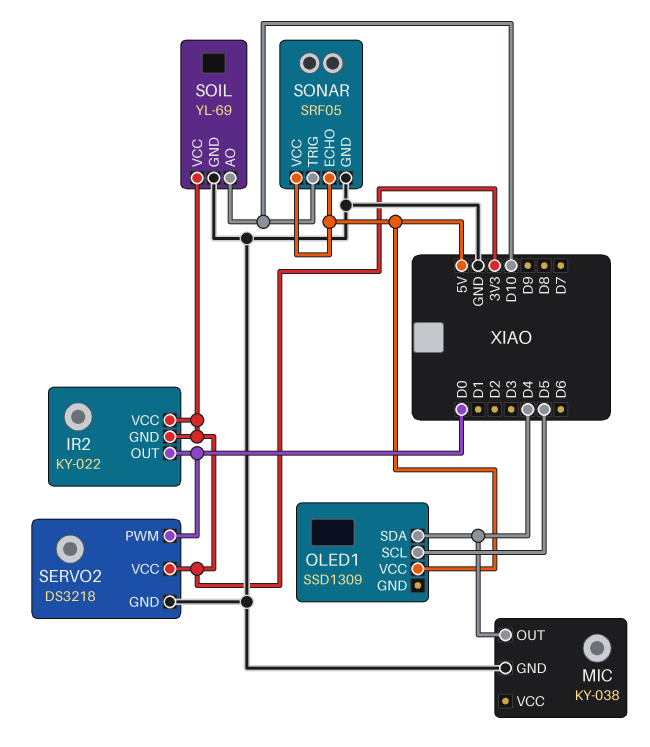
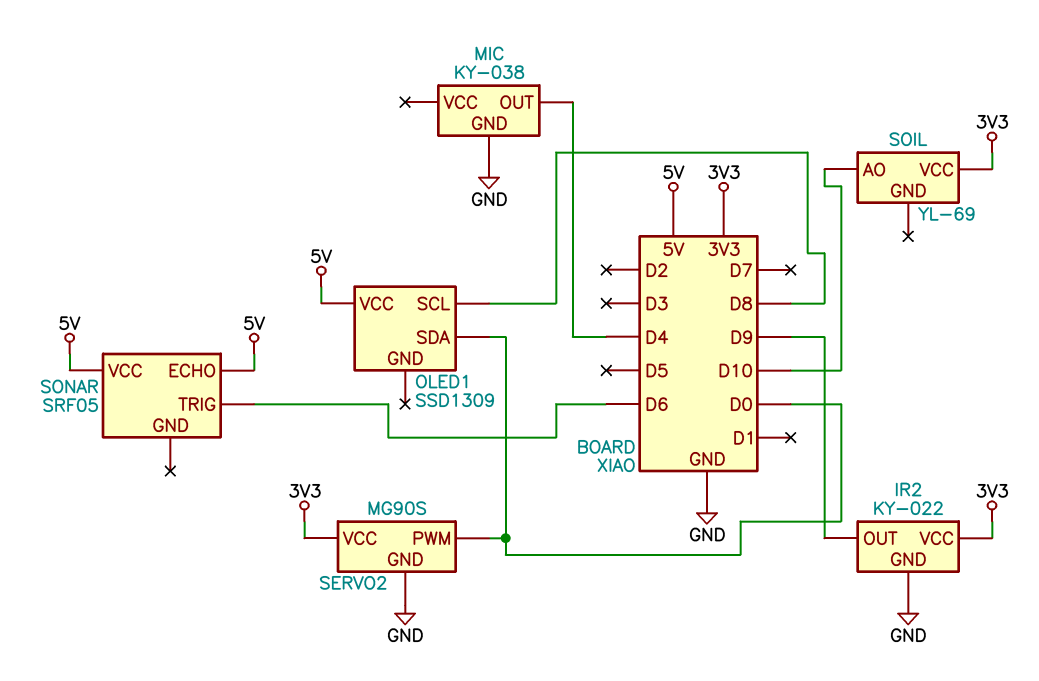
IR2 pin GND: 3V3 -> GND
IR2 pin OUT: D0 -> D9
OLED1 pin SCL: D5 -> D8
OLED1 pin SDA: D4 -> D0
SERVO2: DS3218 -> MG90S
SOIL pin GND: GND -> none
SONAR pin GND: GND -> none
SONAR pin TRIG: D10 -> D6

